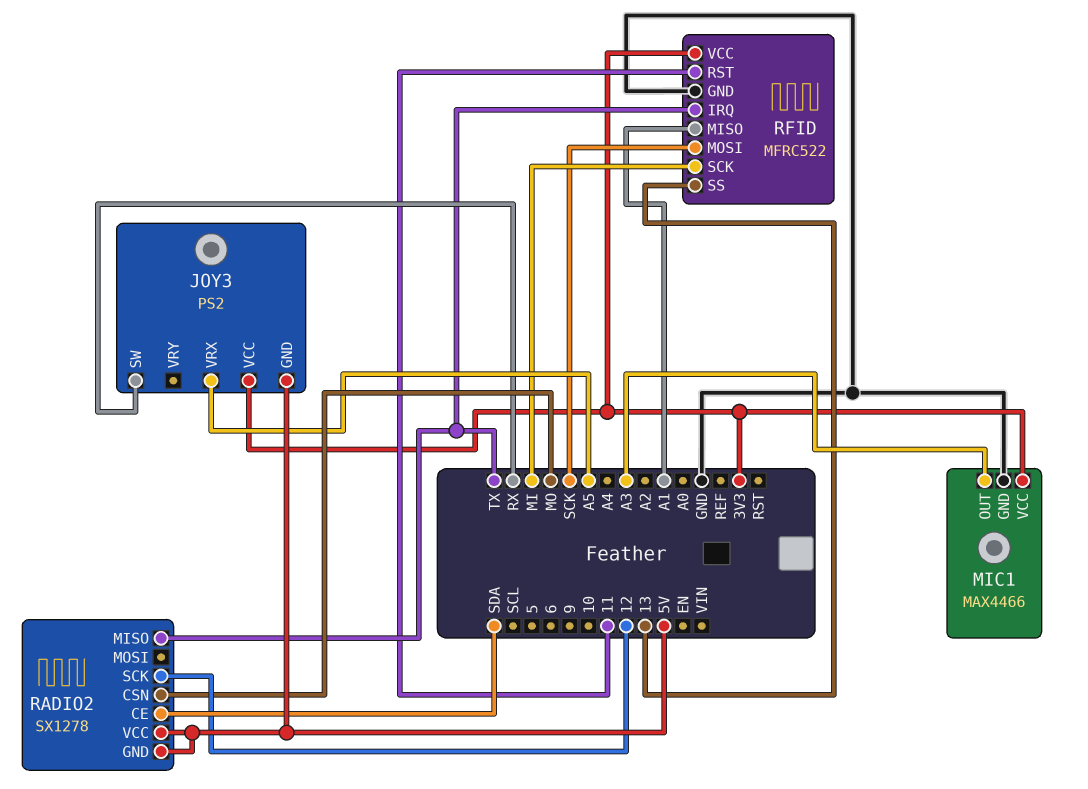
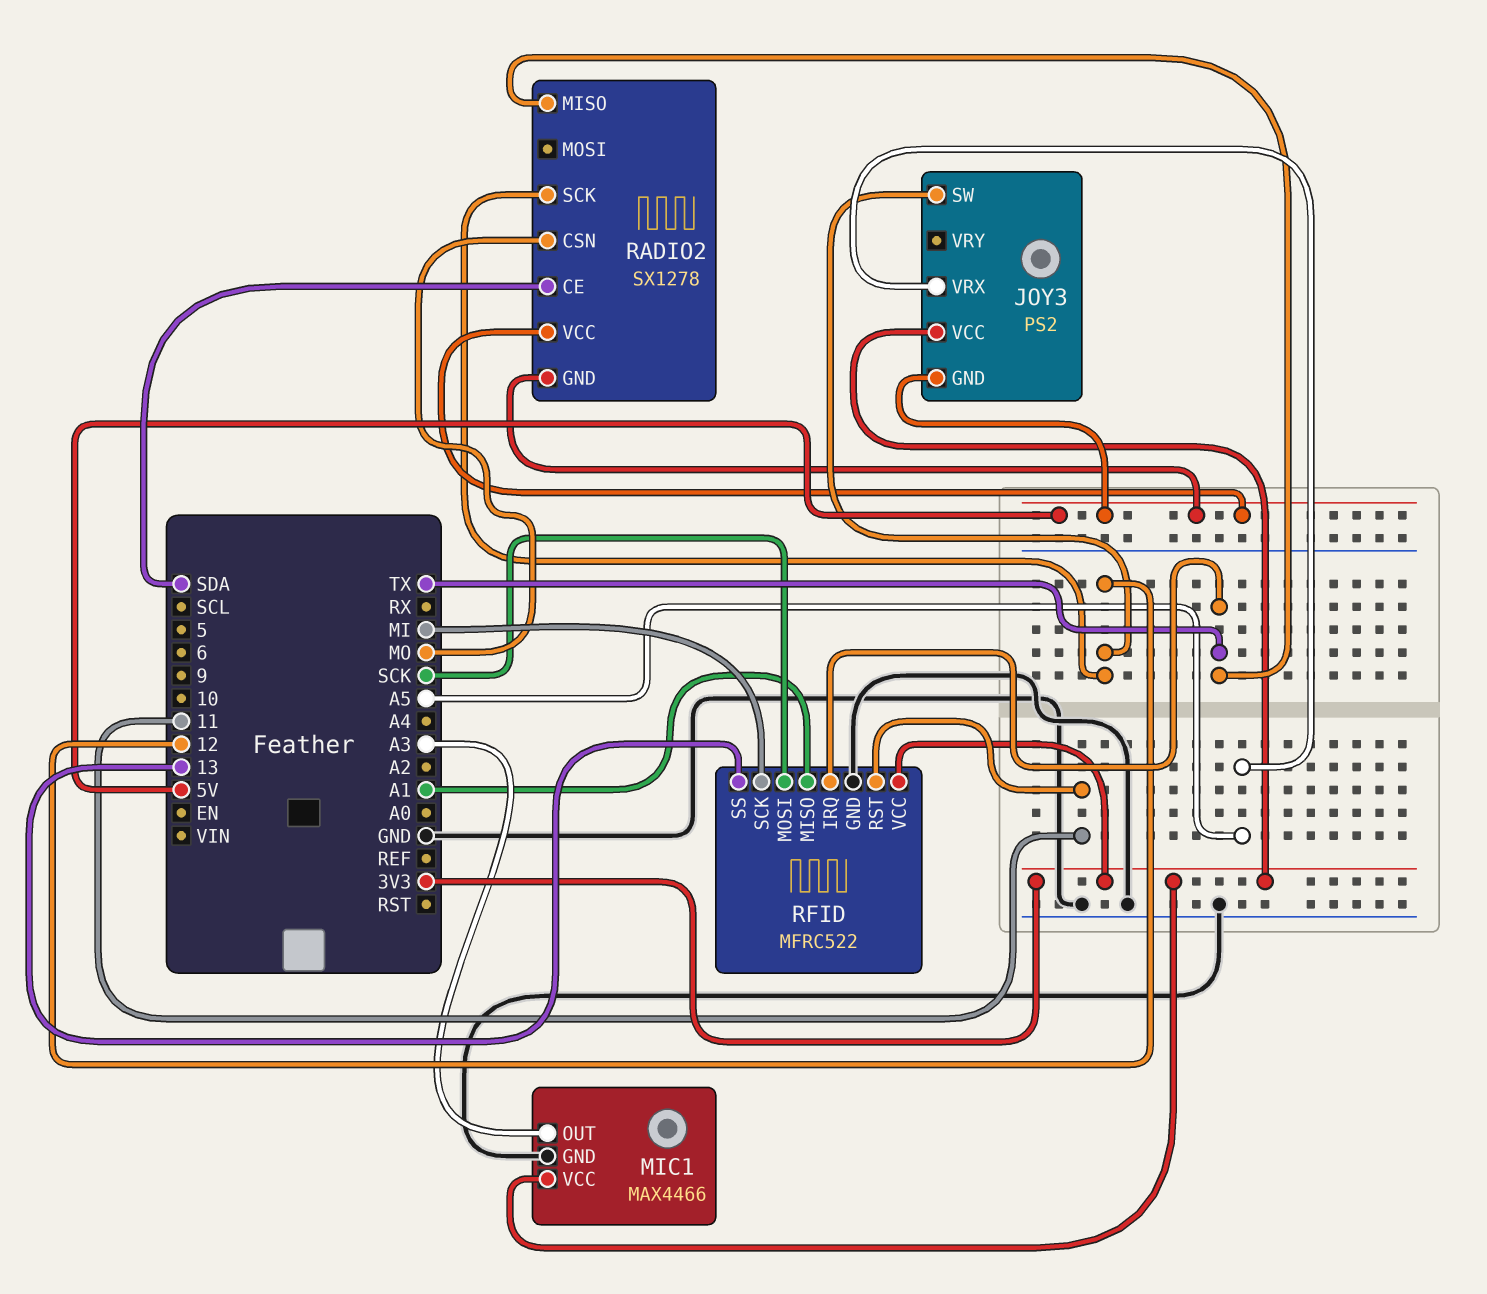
JOY3 pin SW: RX -> 12

